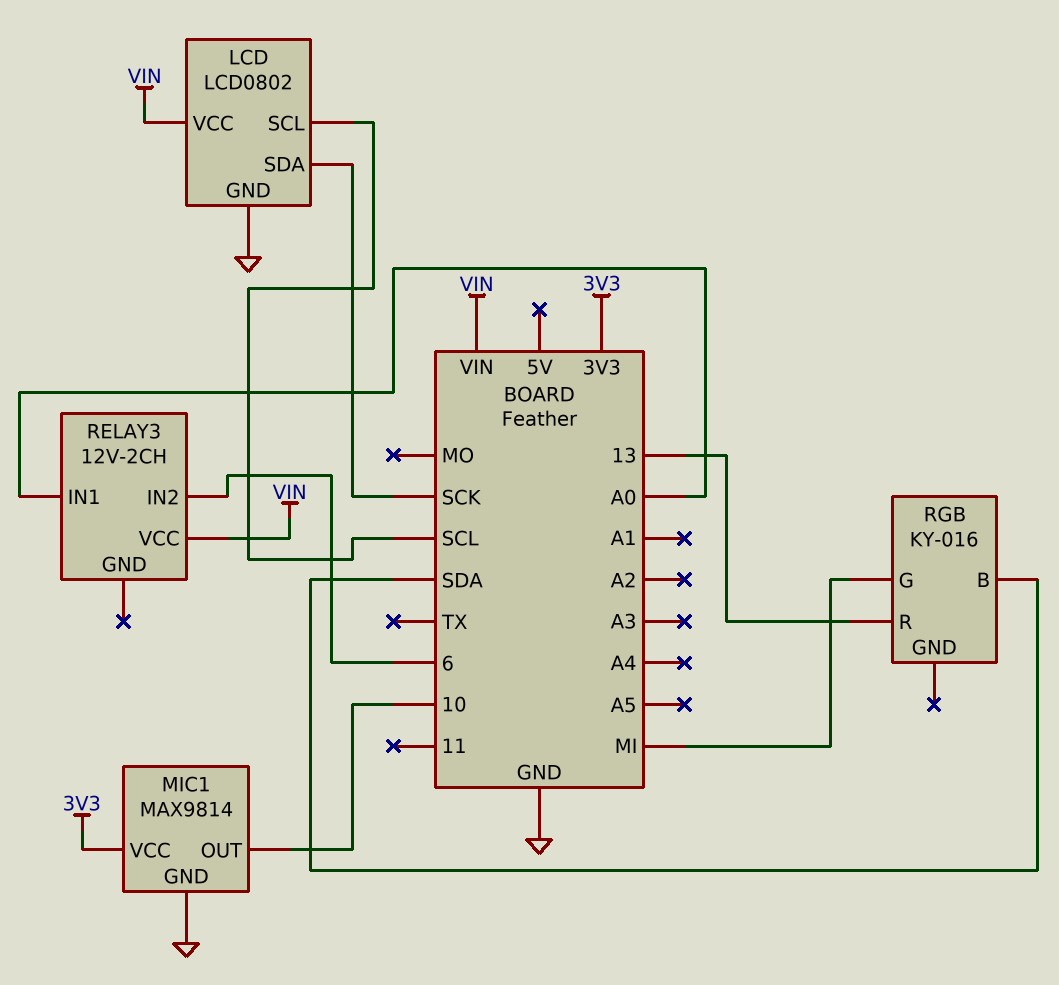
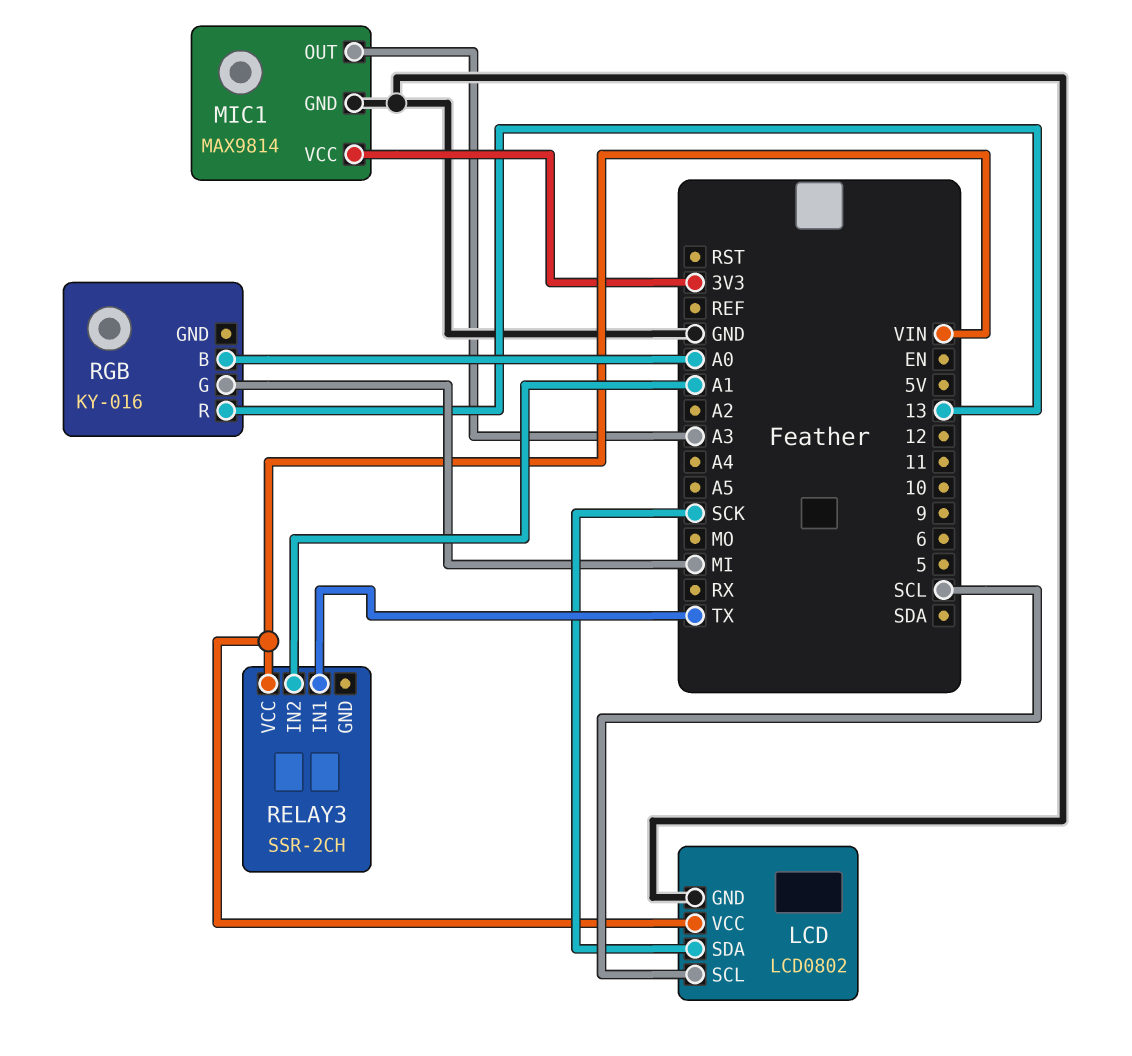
MIC1 pin OUT: 10 -> A3
RELAY3: 12V-2CH -> SSR-2CH
RELAY3 pin IN1: A0 -> TX
RELAY3 pin IN2: 6 -> A1
RGB pin B: SDA -> A0

